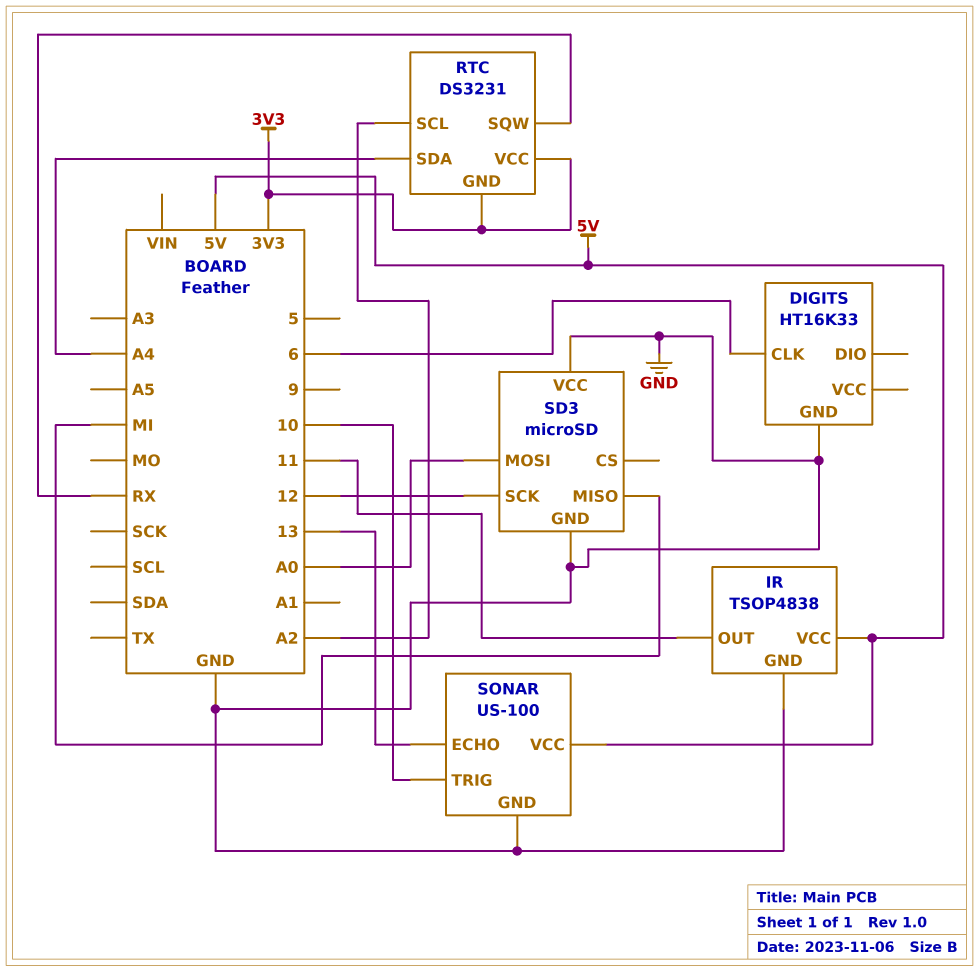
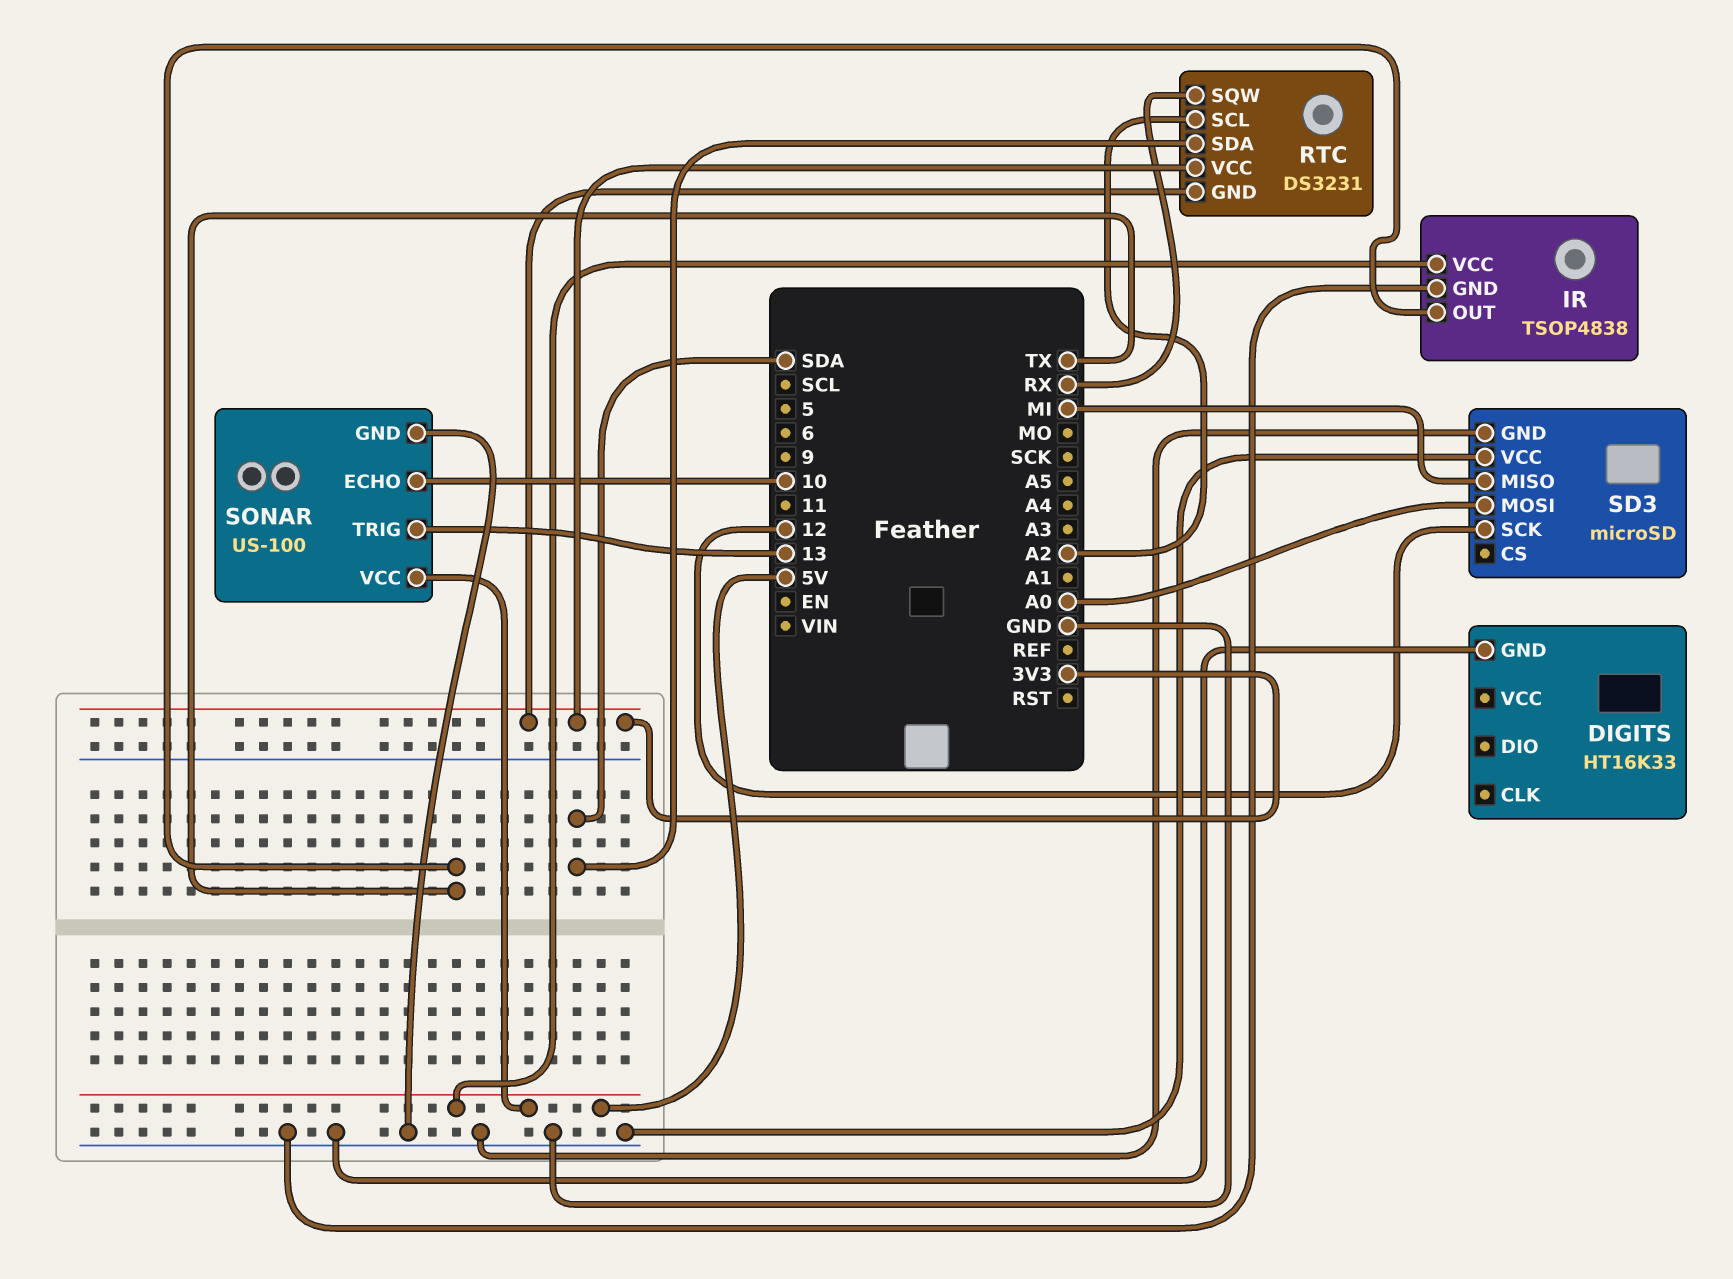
DIGITS pin CLK: 6 -> none
IR pin OUT: 11 -> TX
RTC pin SDA: A4 -> SDA
SONAR pin ECHO: 13 -> 10
SONAR pin TRIG: 10 -> 13

